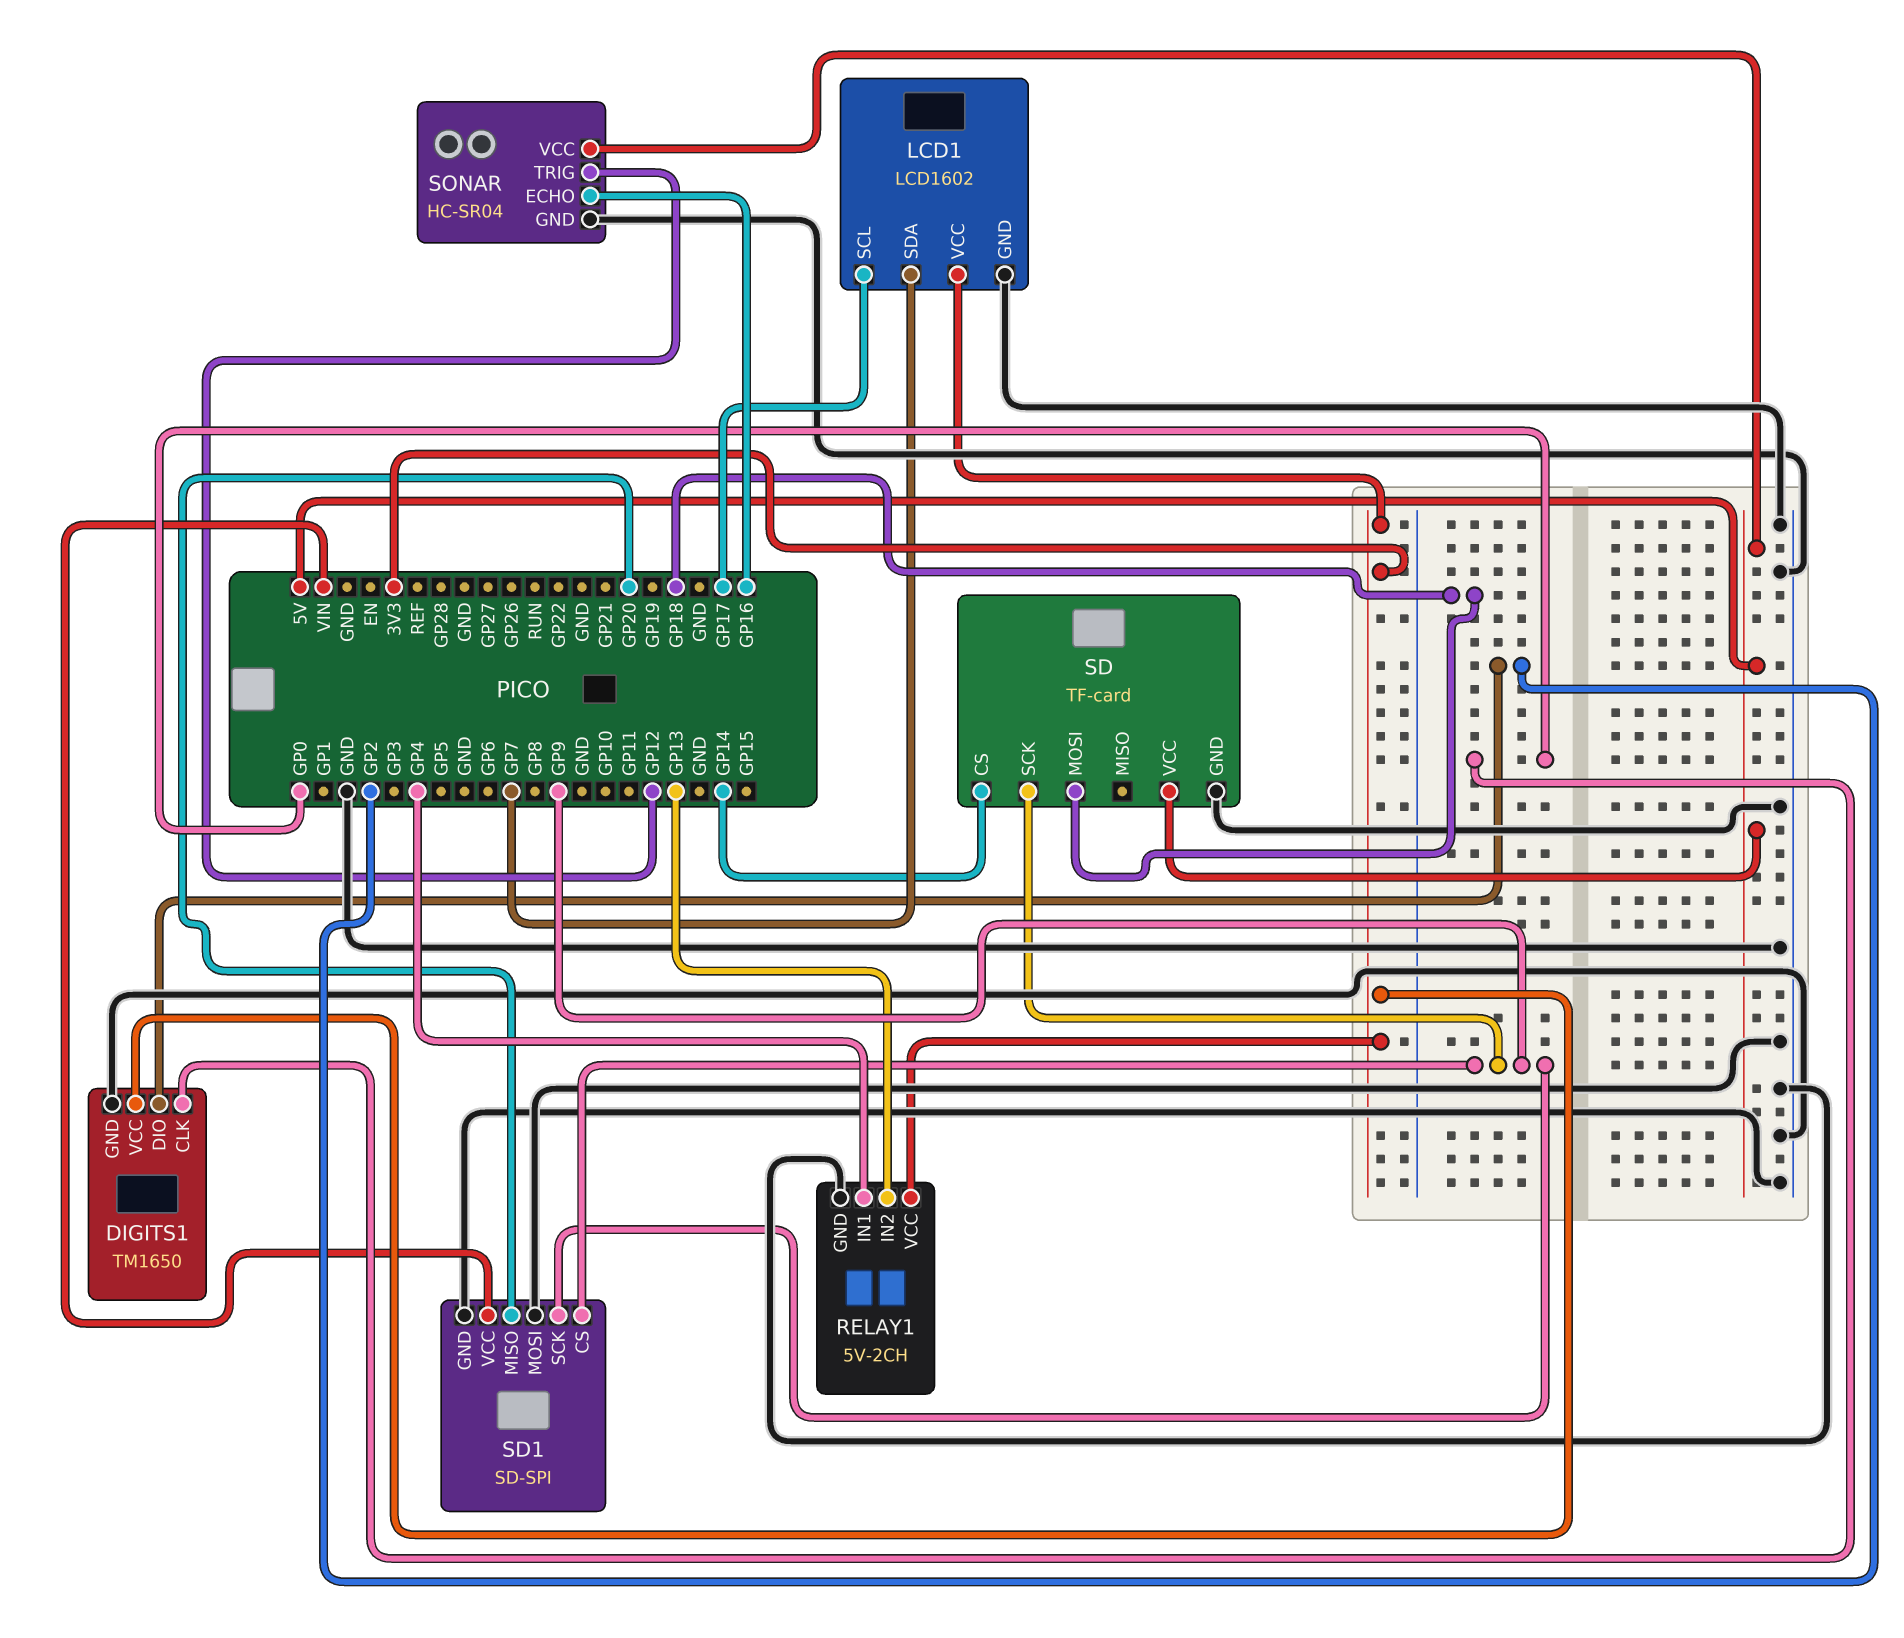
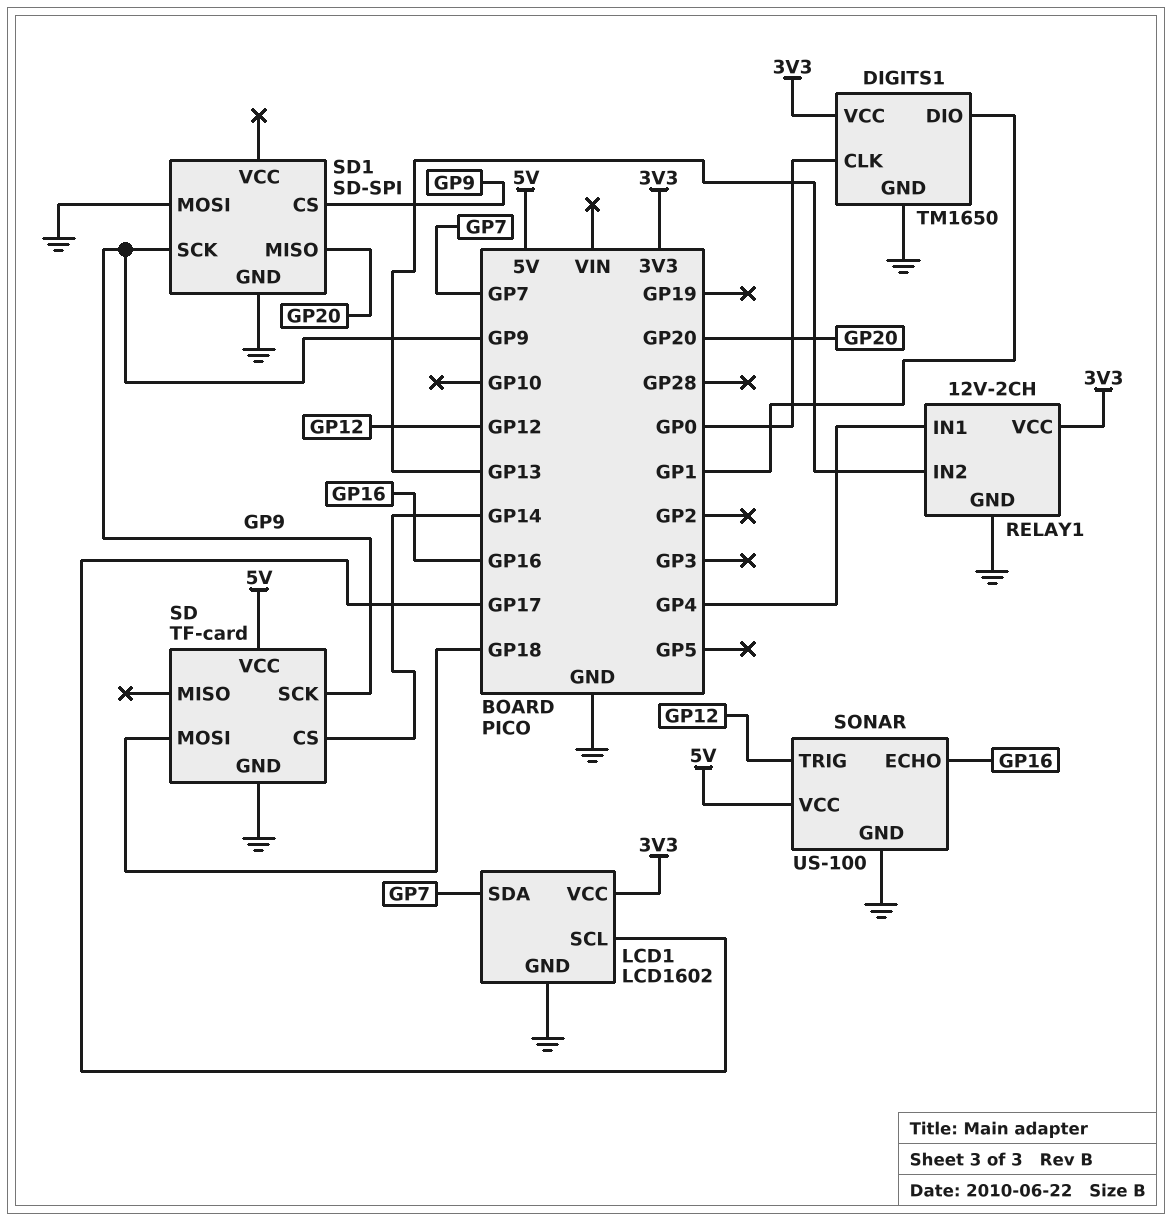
DIGITS1 pin DIO: GP2 -> GP1
RELAY1: 5V-2CH -> 12V-2CH
SD1 pin VCC: VIN -> none
SONAR: HC-SR04 -> US-100

